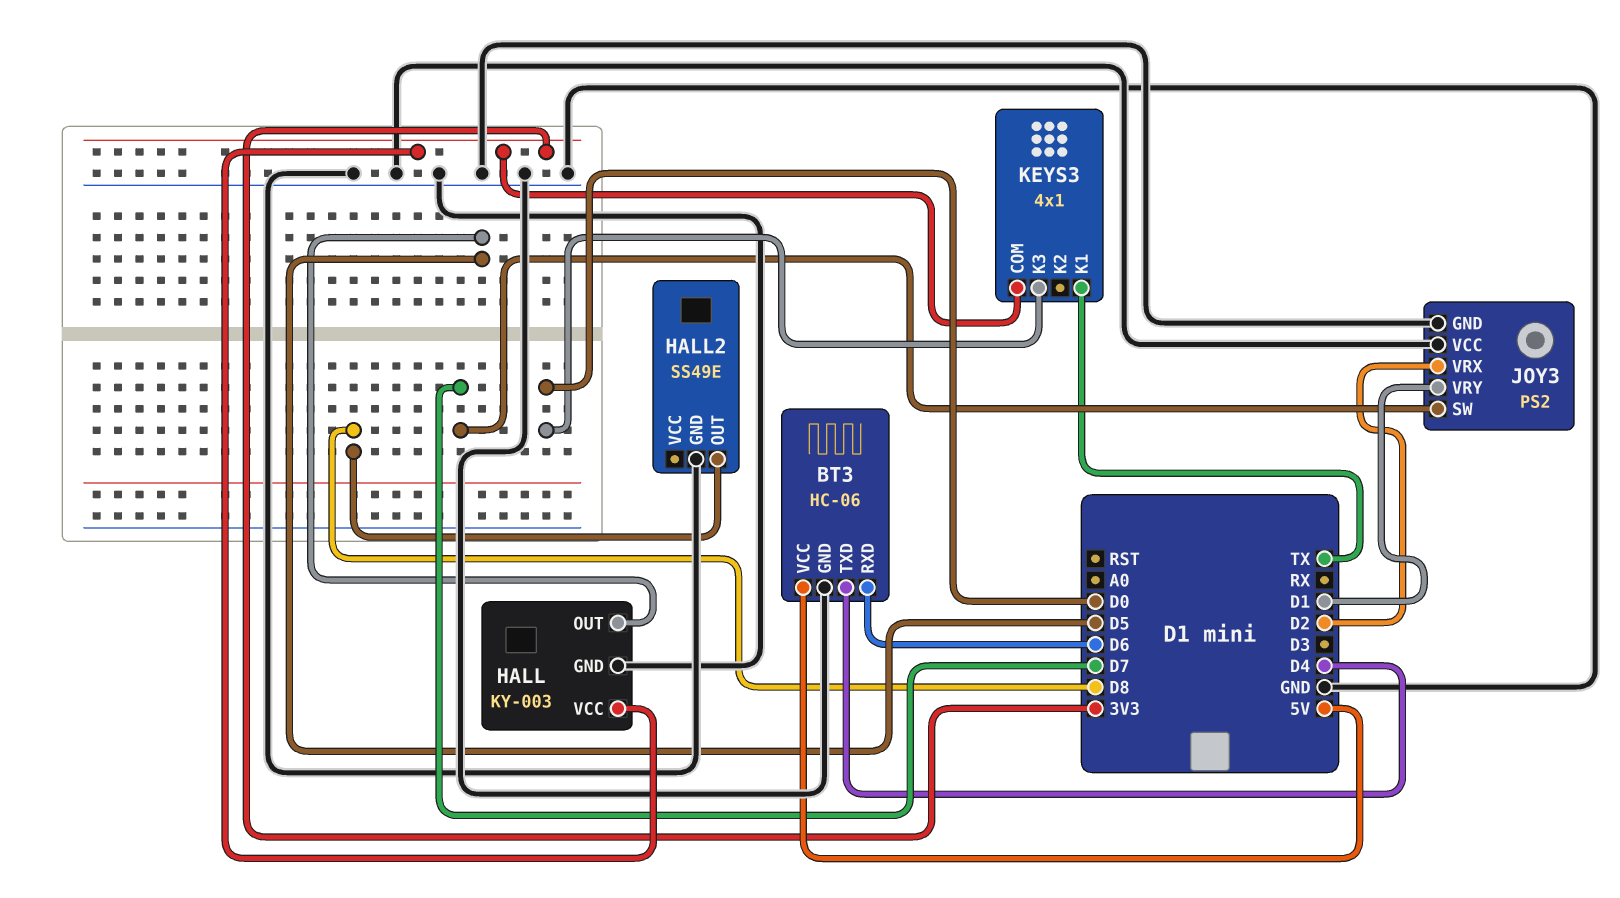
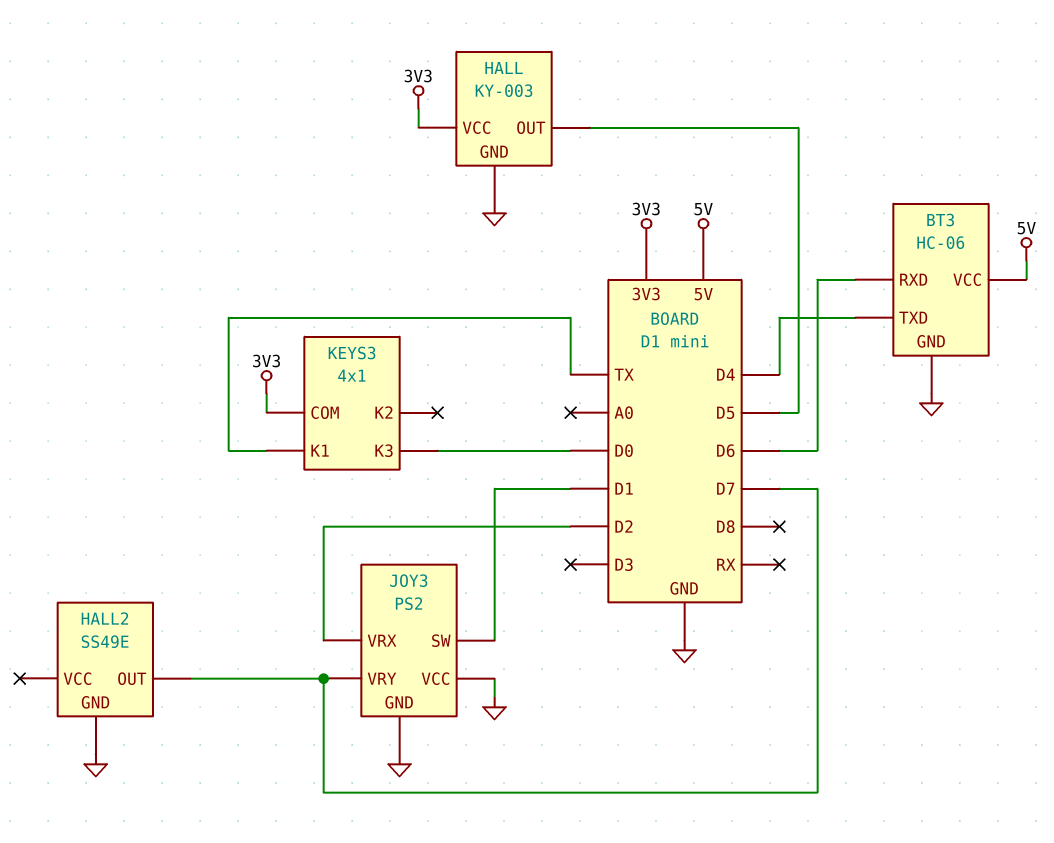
HALL2 pin OUT: D8 -> D7
JOY3 pin SW: D7 -> D1
JOY3 pin VRY: D1 -> D7

